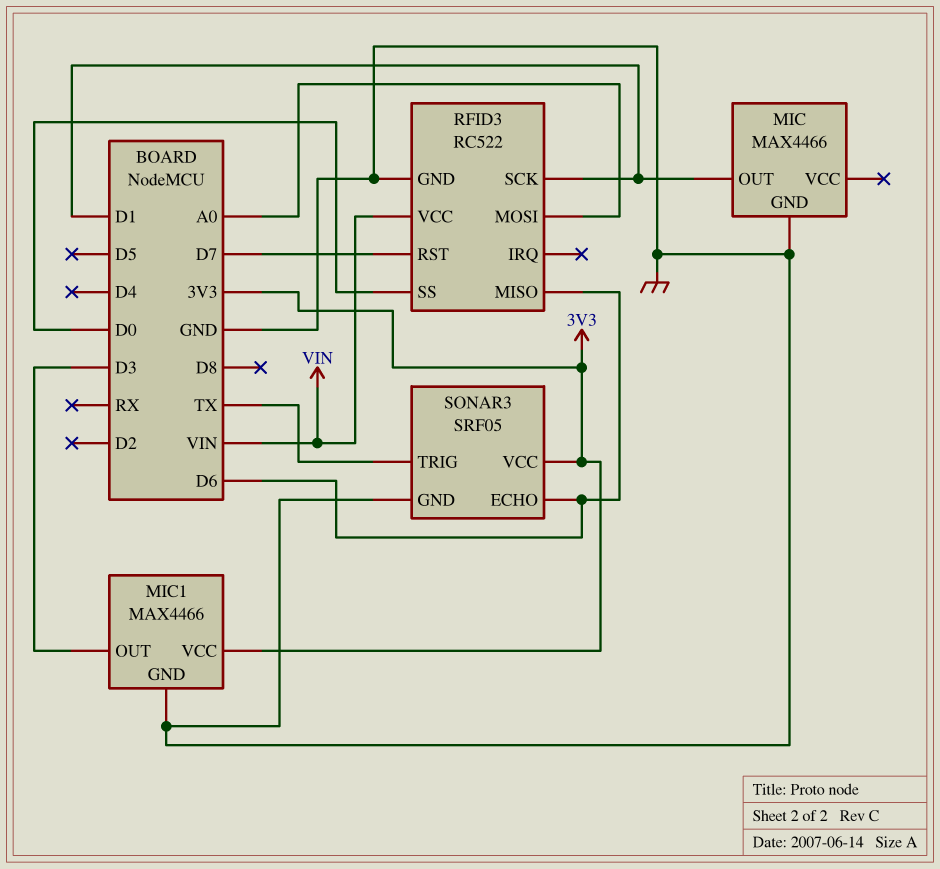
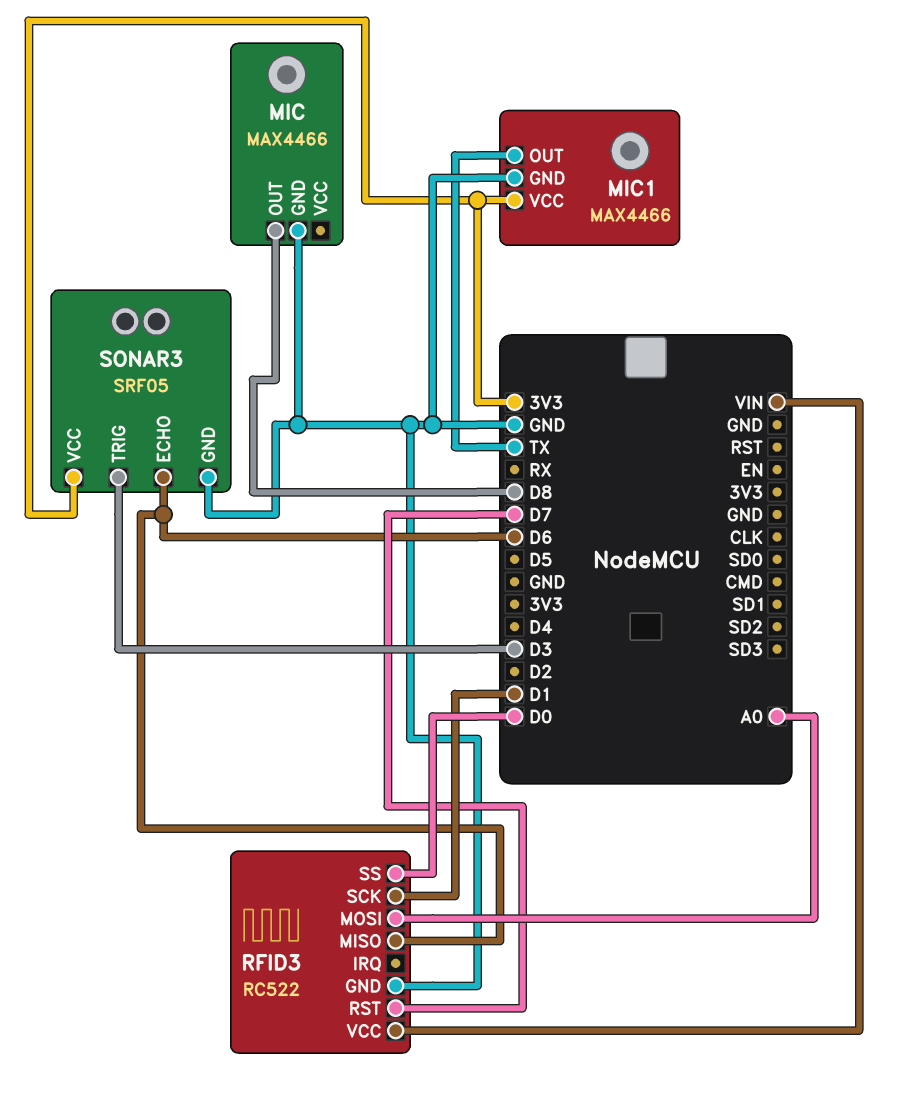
MIC pin OUT: D1 -> D8
MIC1 pin OUT: D3 -> TX
SONAR3 pin TRIG: TX -> D3

